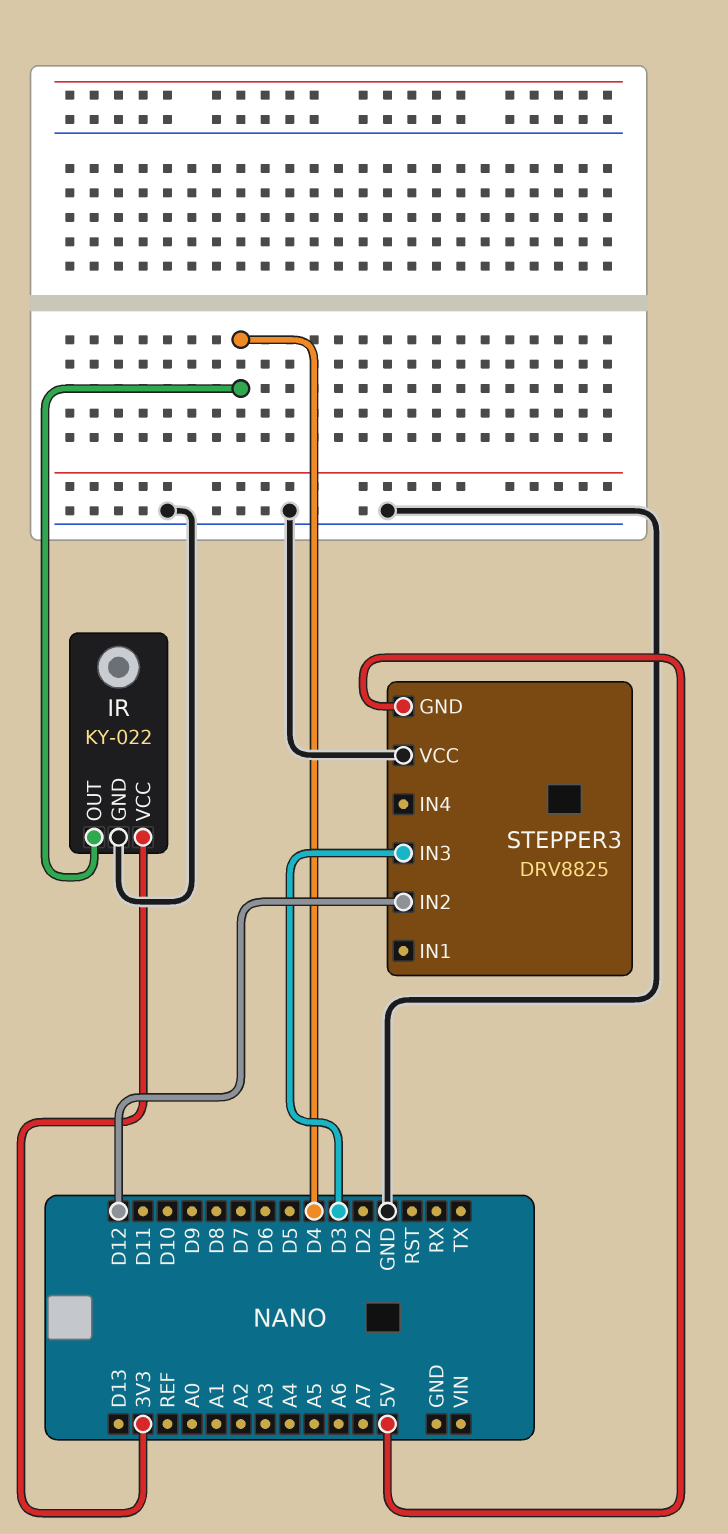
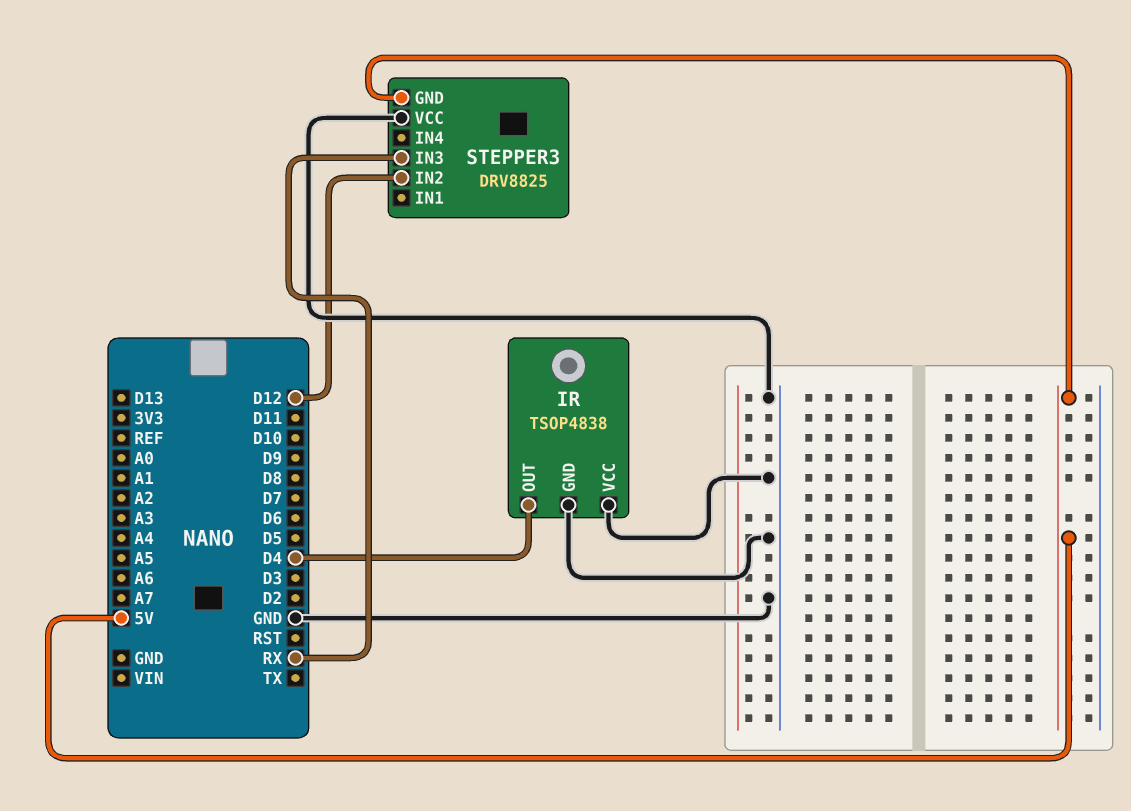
IR: KY-022 -> TSOP4838
IR pin VCC: 3V3 -> GND
STEPPER3 pin IN3: D3 -> RX

